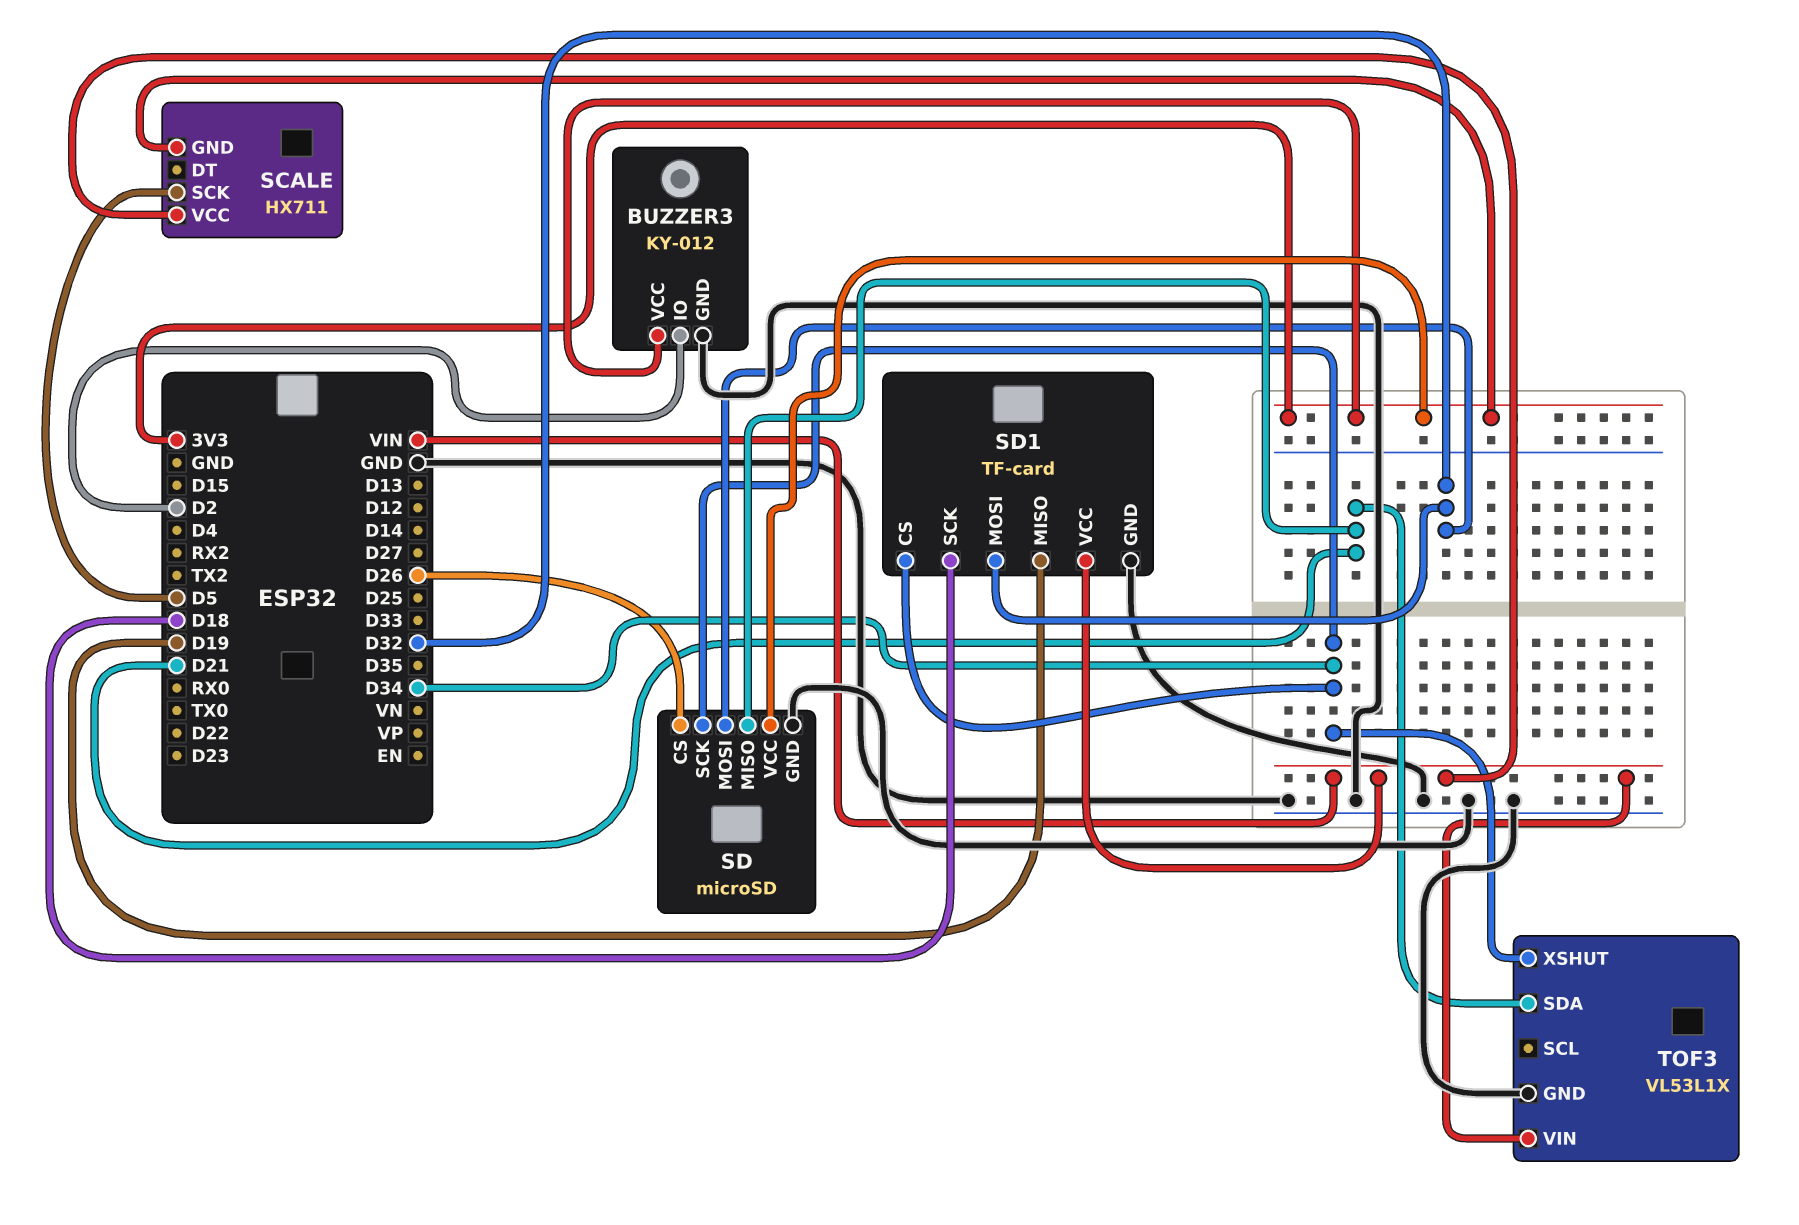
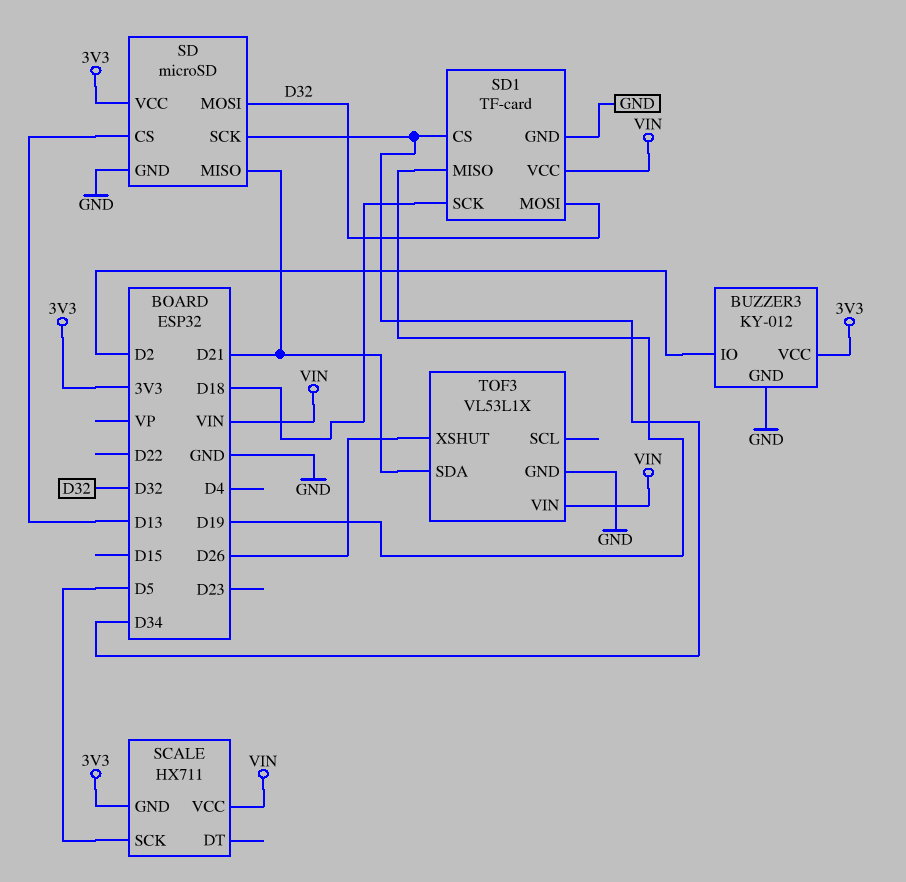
SD pin CS: D26 -> D13
TOF3 pin XSHUT: D34 -> D26

